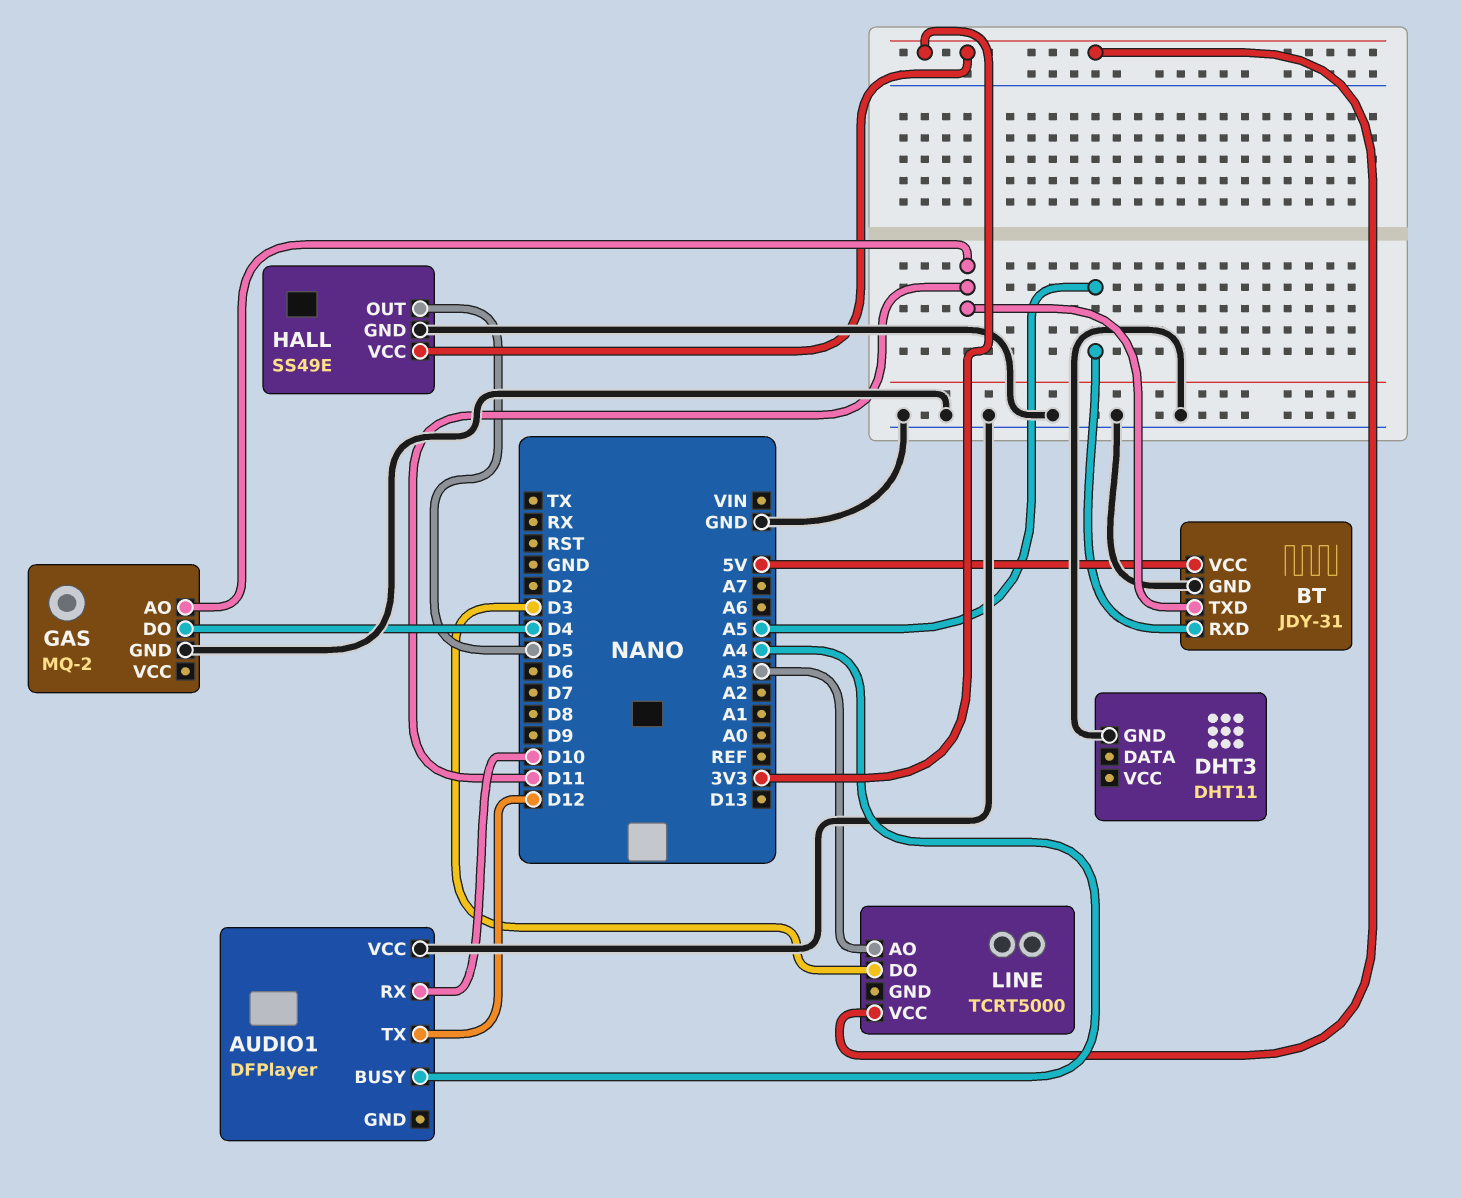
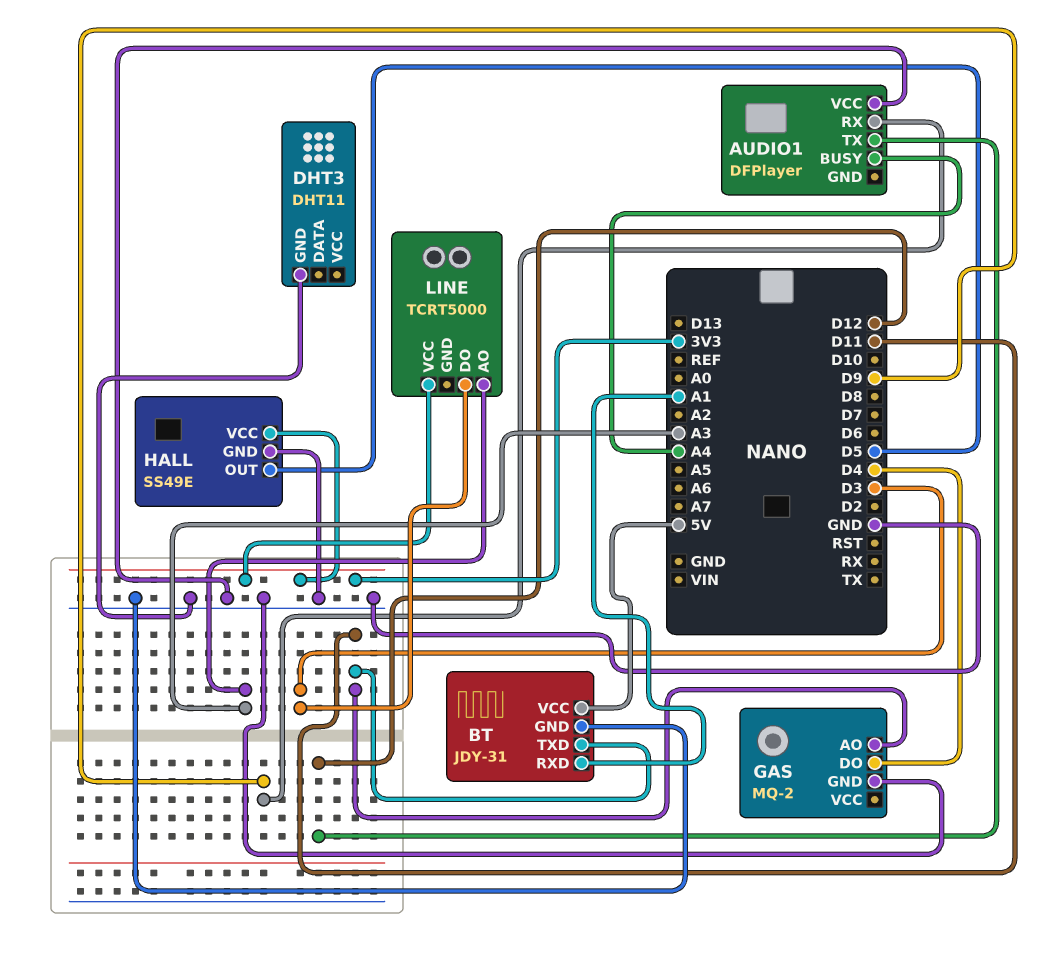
AUDIO1 pin RX: D10 -> D9
BT pin RXD: A5 -> A1

